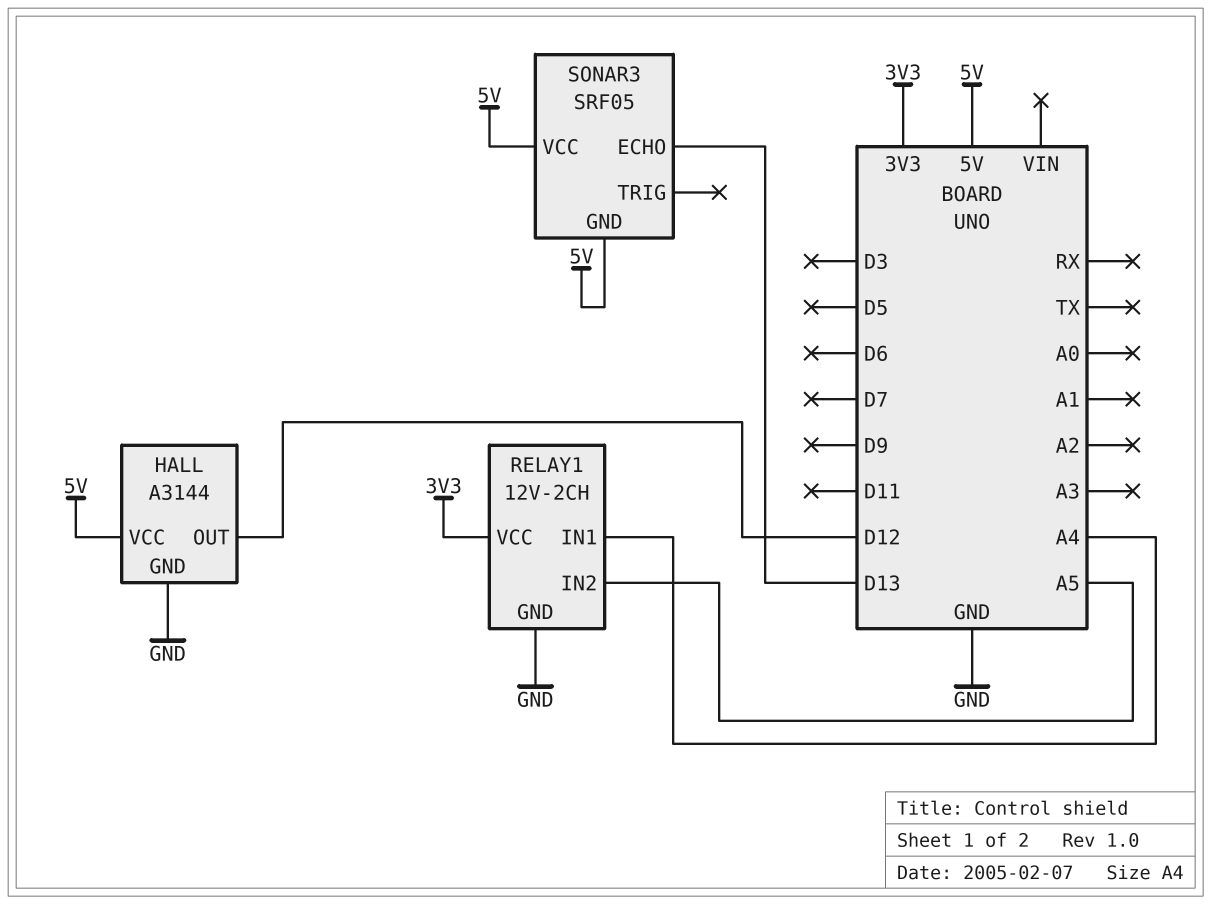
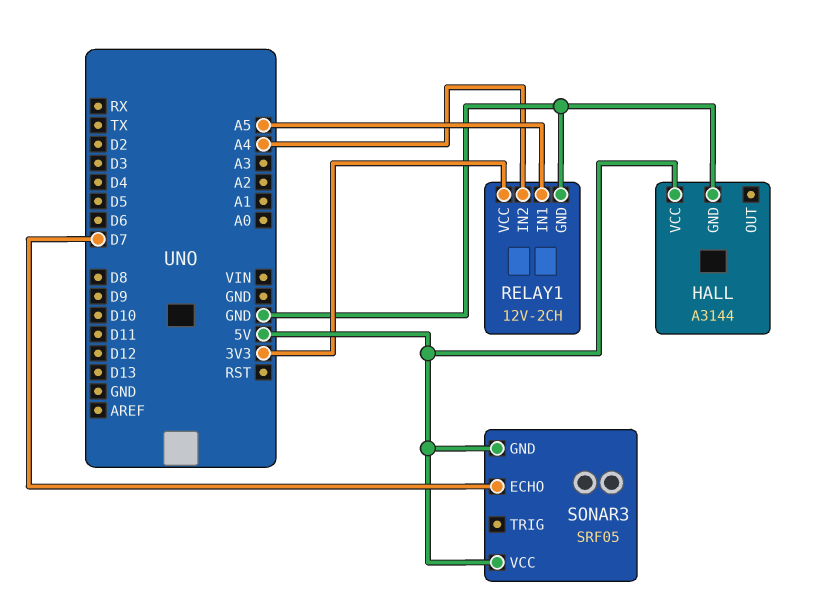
HALL pin OUT: D12 -> none
RELAY1 pin IN1: A4 -> A5
RELAY1 pin IN2: A5 -> A4
SONAR3 pin ECHO: D13 -> D7

